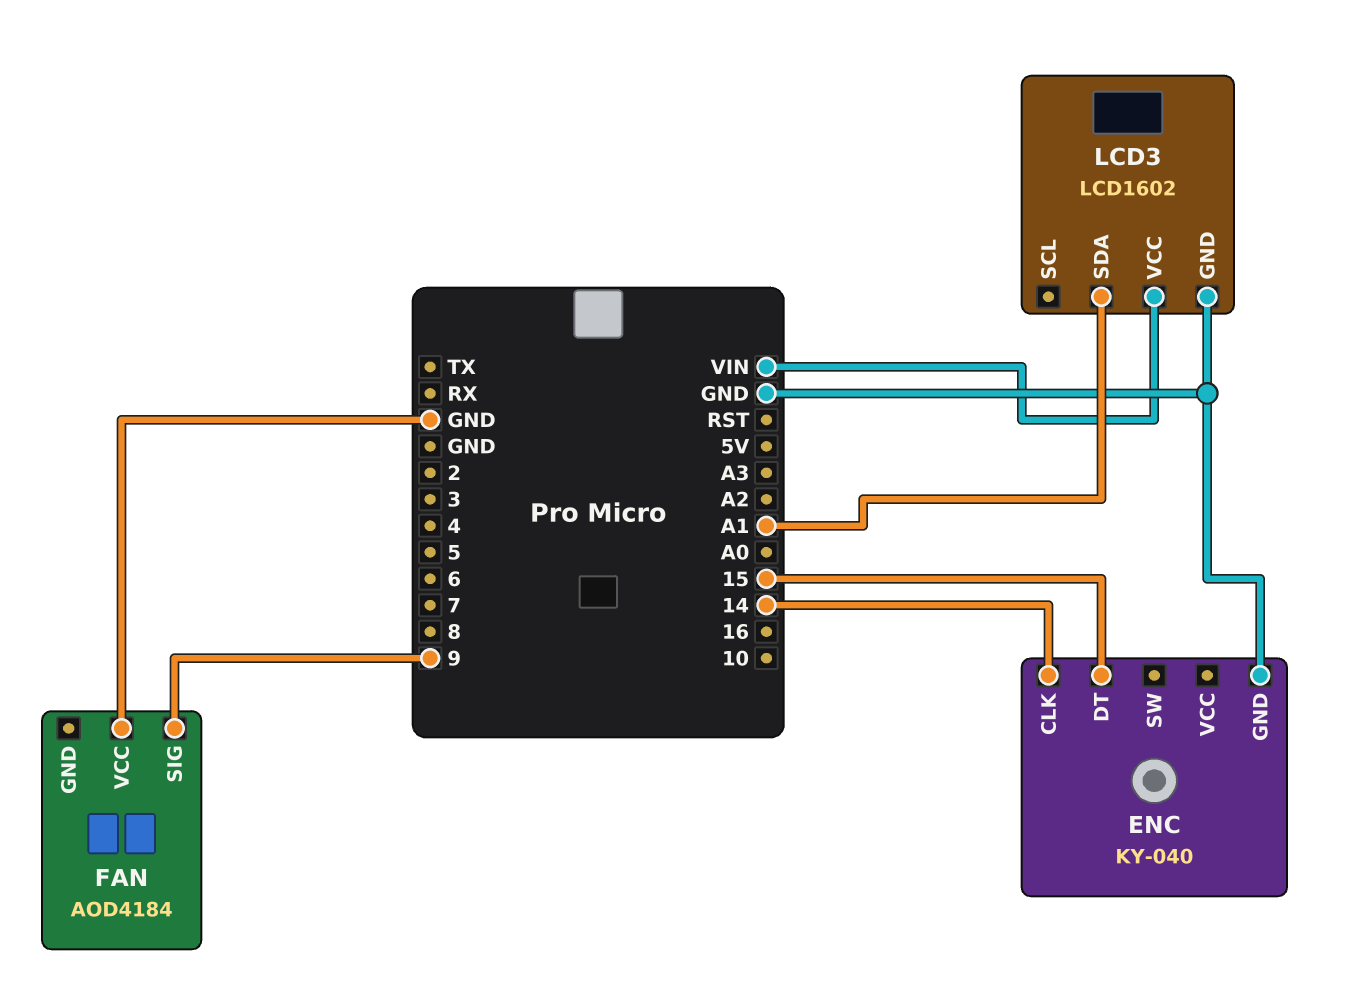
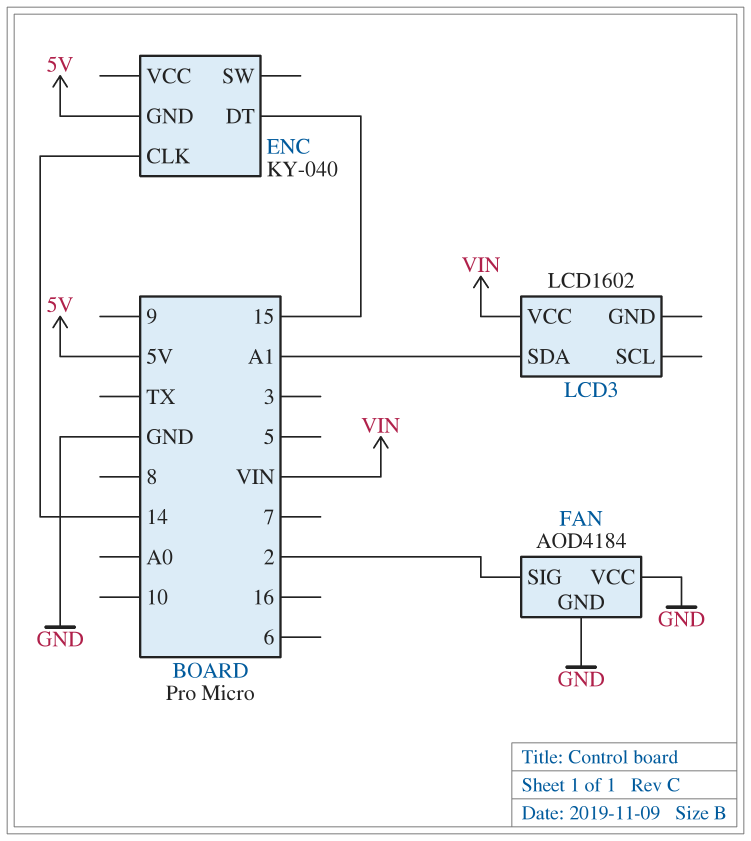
ENC pin GND: GND -> 5V
FAN pin GND: none -> GND
FAN pin SIG: 9 -> 2
LCD3 pin GND: GND -> none

